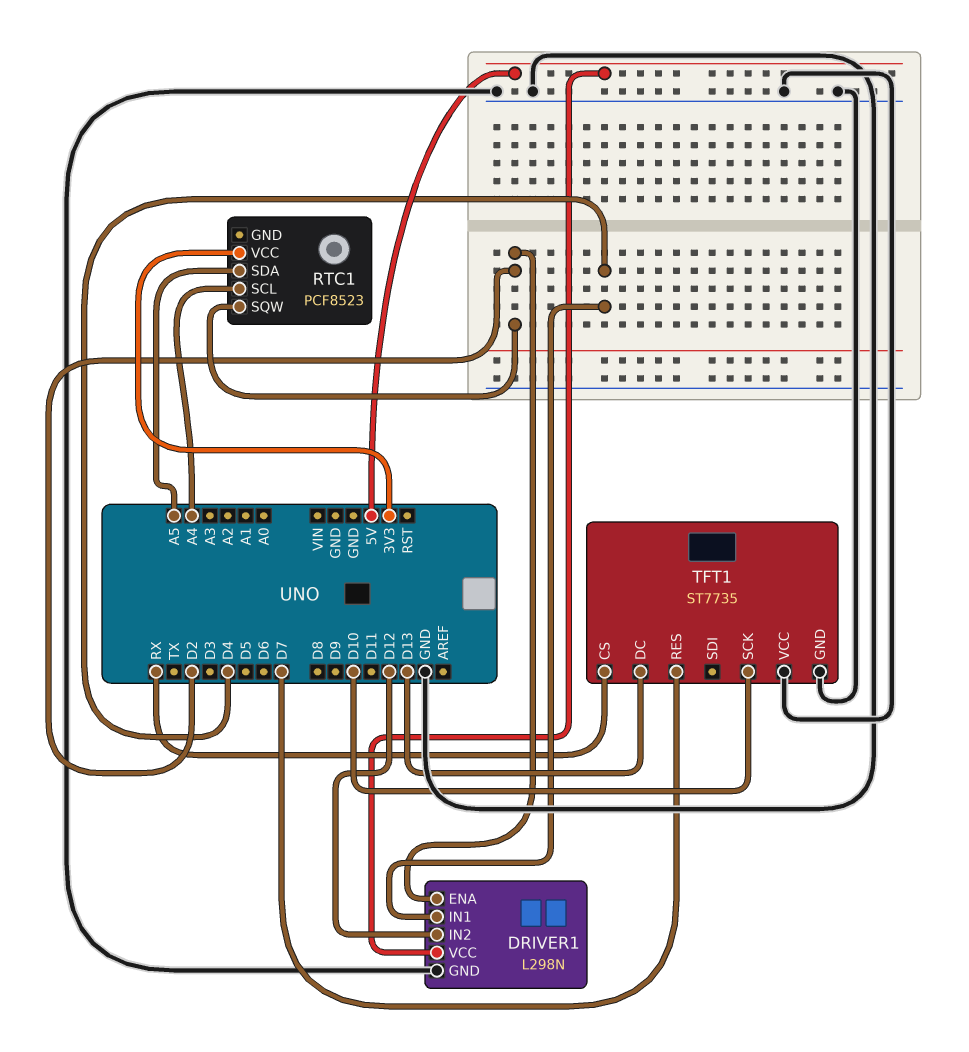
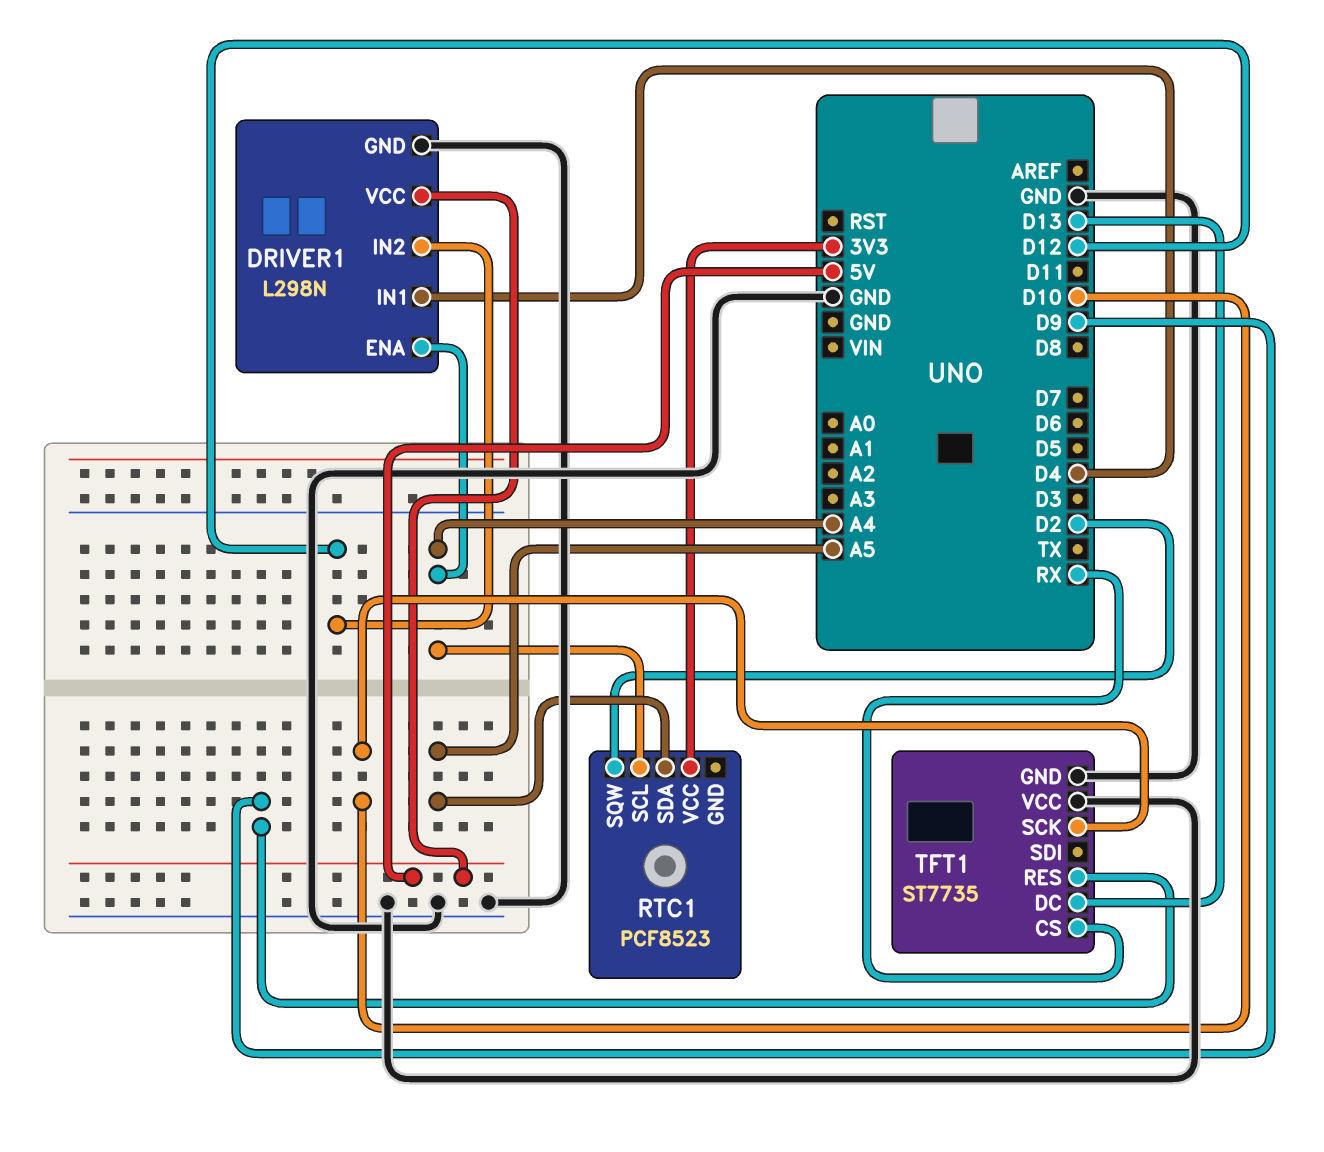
DRIVER1 pin ENA: D2 -> A4
TFT1 pin RES: D7 -> D9

